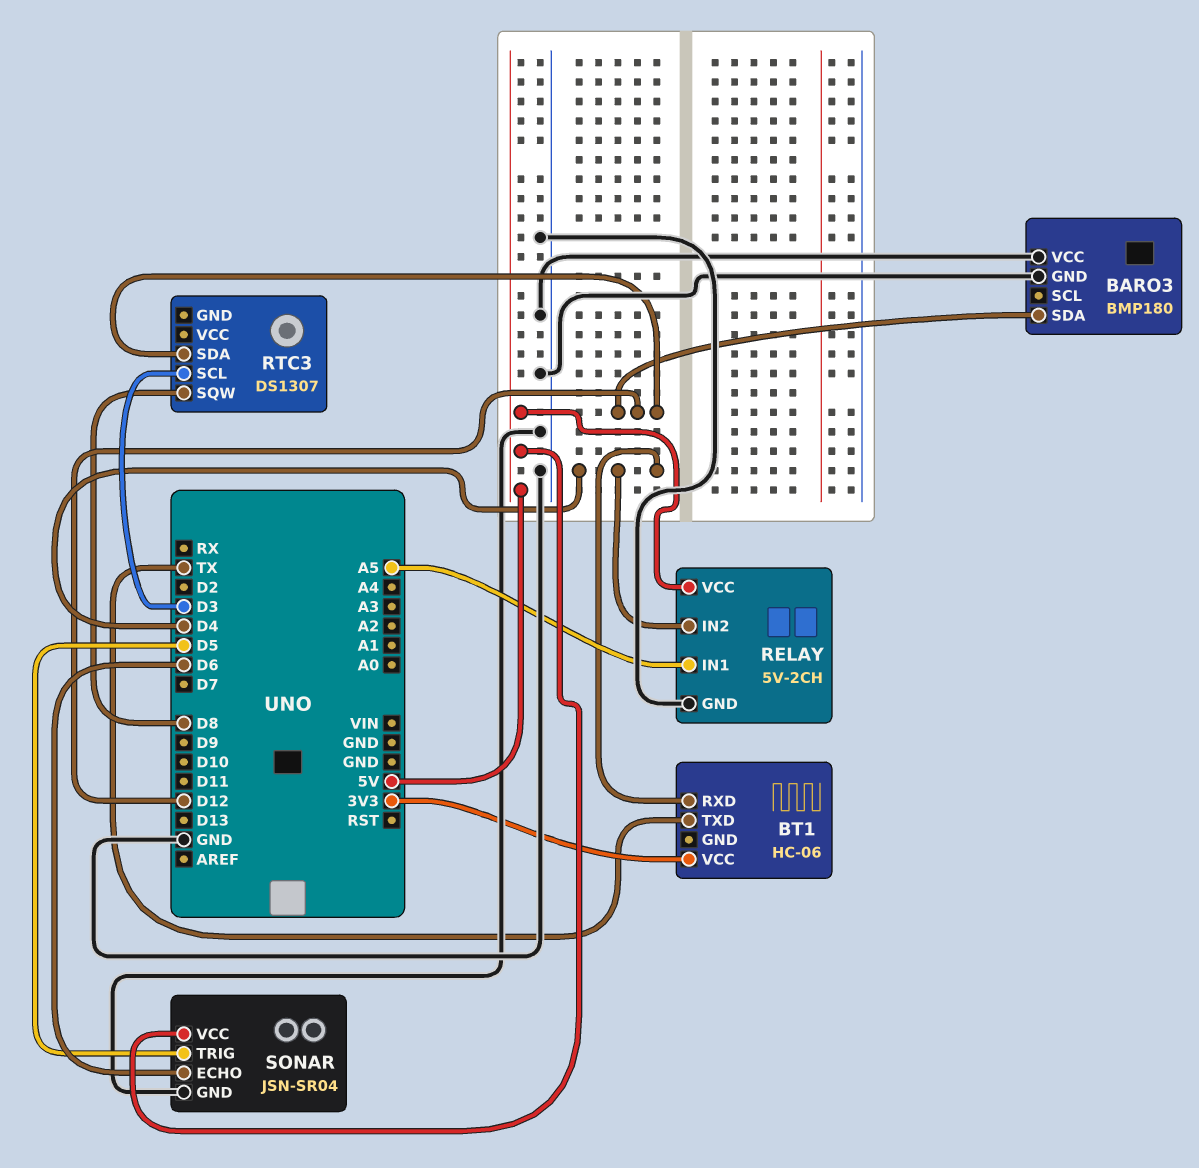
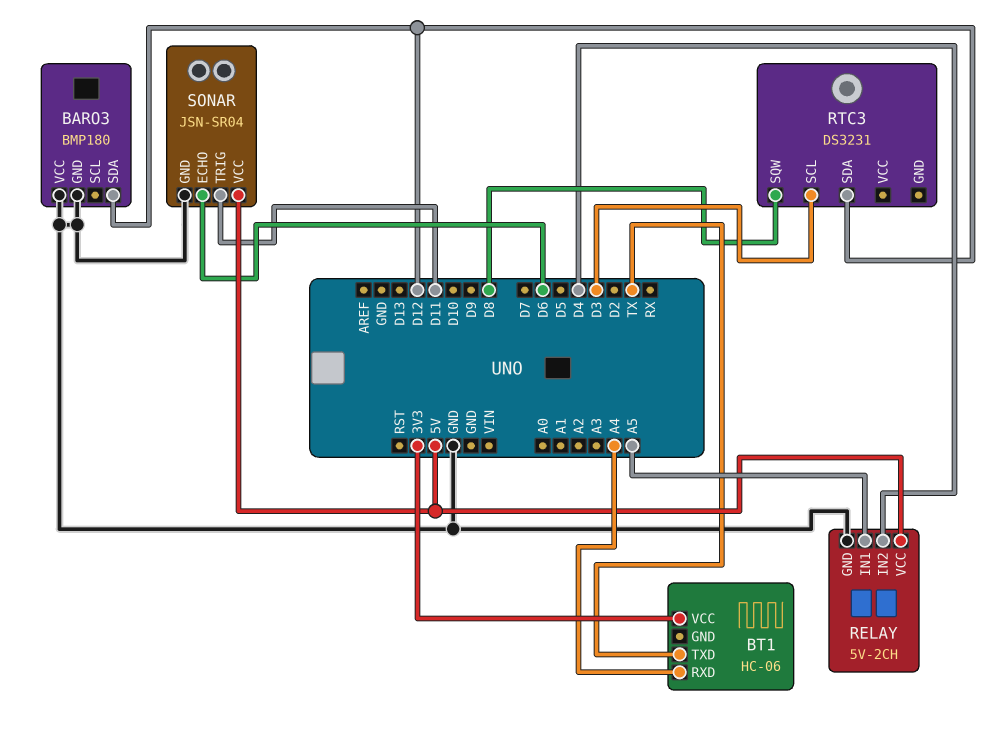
BT1 pin RXD: D4 -> A4
RTC3: DS1307 -> DS3231
SONAR pin TRIG: D5 -> D11

